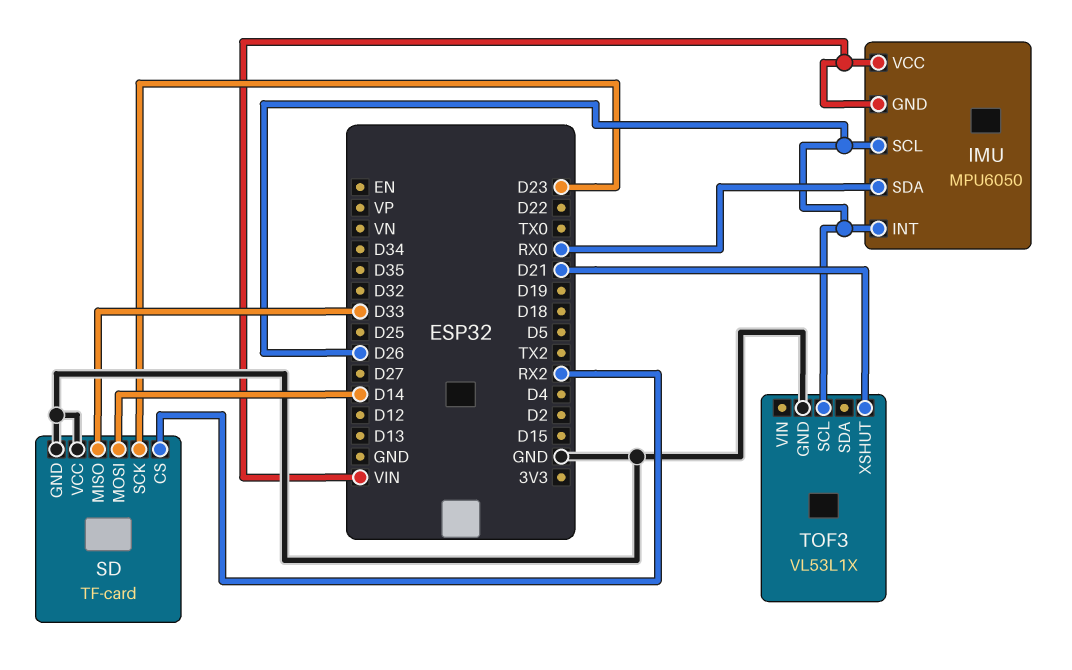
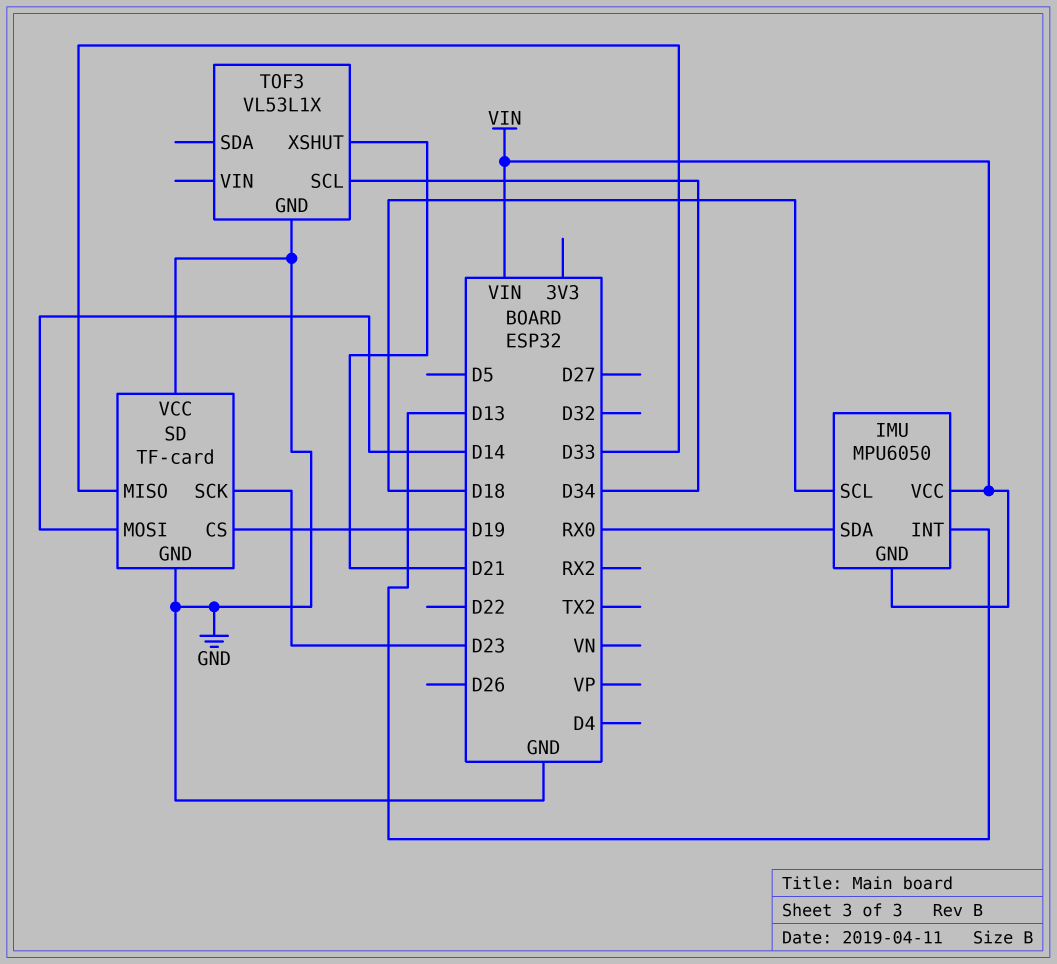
IMU pin INT: D26 -> D13
IMU pin SCL: D26 -> D18
SD pin CS: RX2 -> D19
TOF3 pin SCL: D26 -> D34

